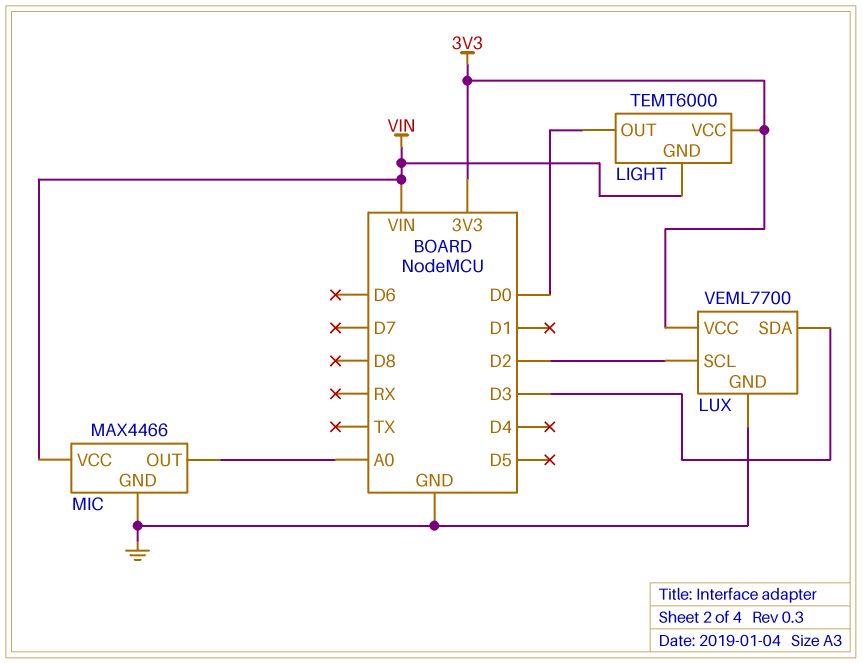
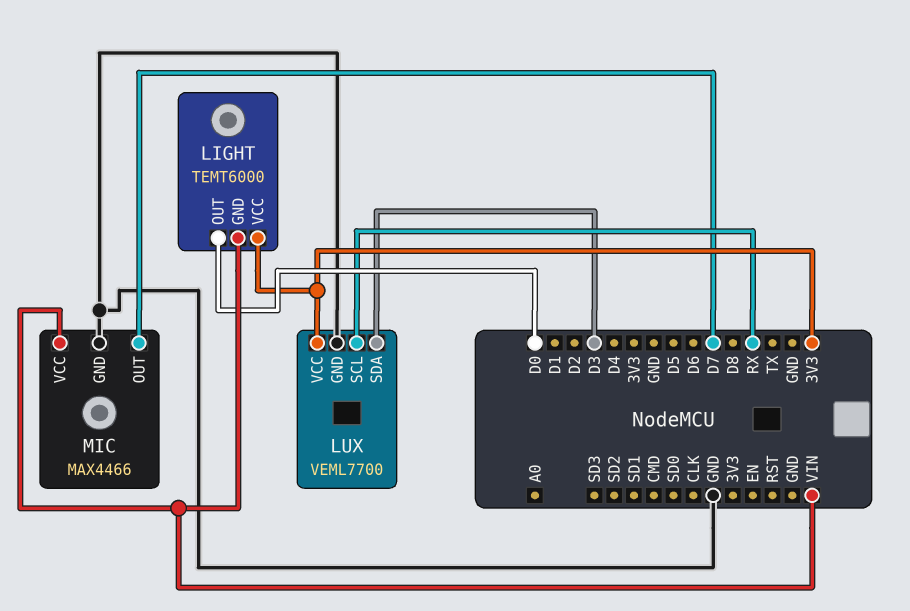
LUX pin SCL: D2 -> RX
MIC pin OUT: A0 -> D7

